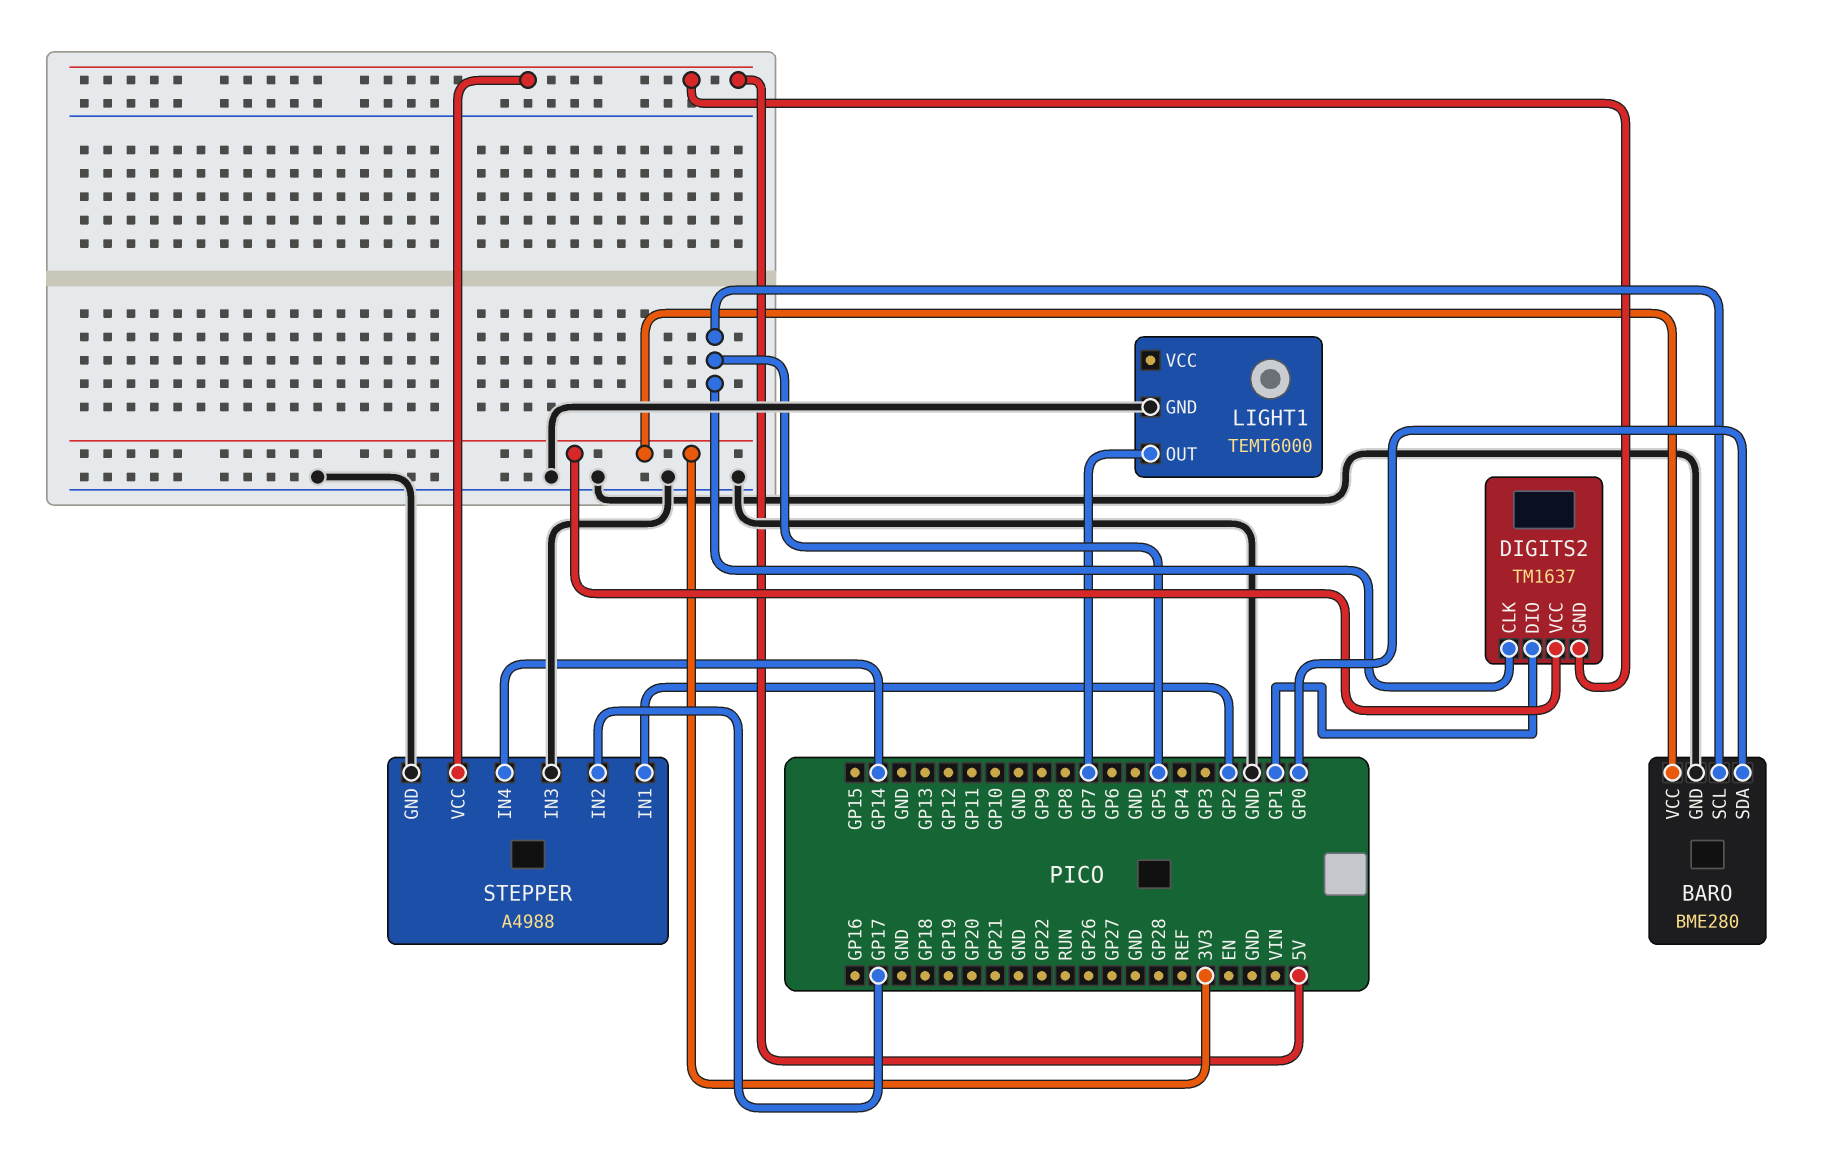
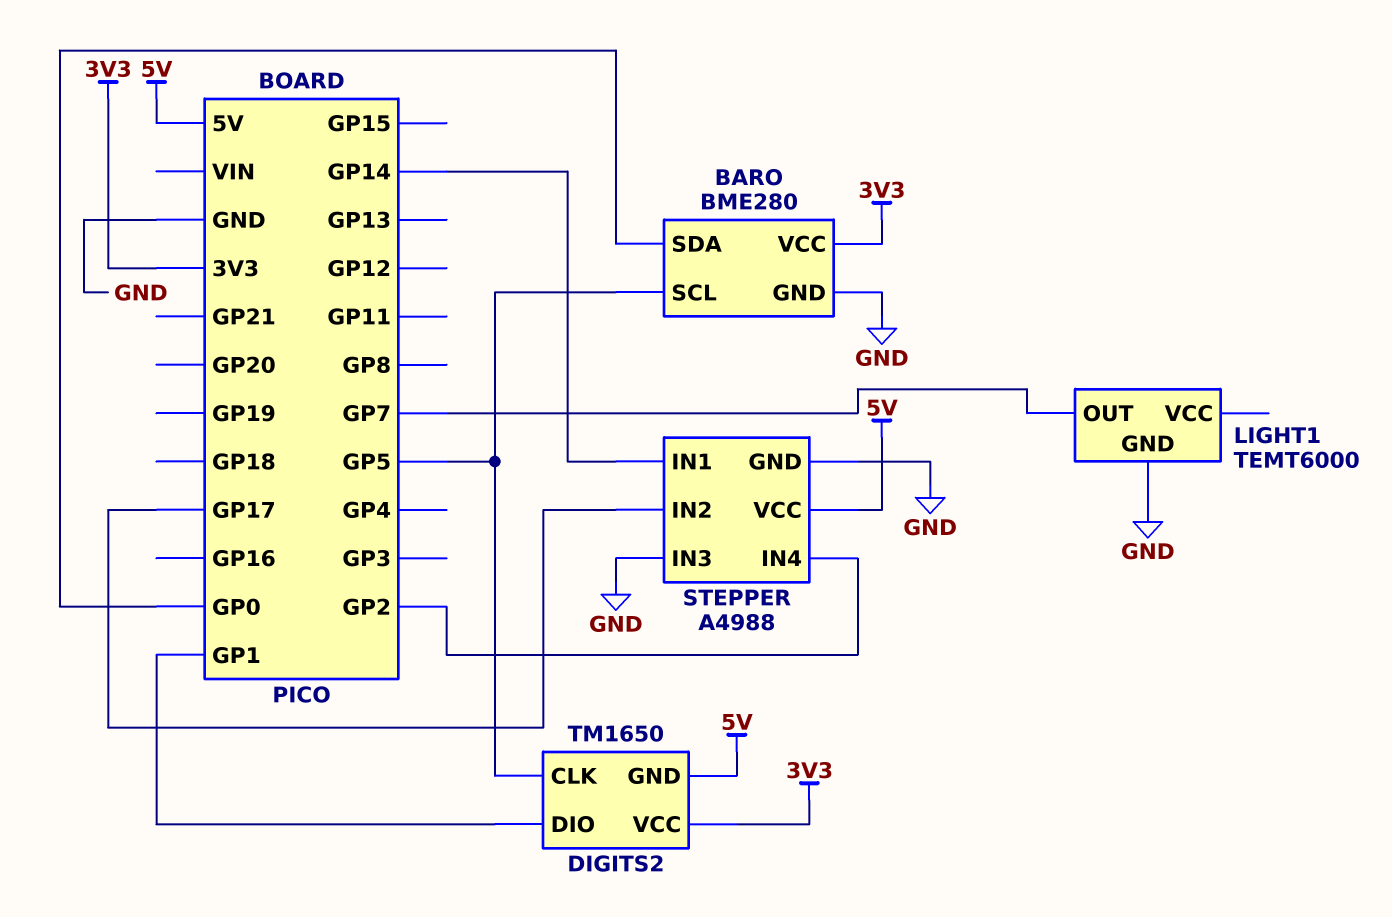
DIGITS2: TM1637 -> TM1650
STEPPER pin IN1: GP2 -> GP14
STEPPER pin IN4: GP14 -> GP2

